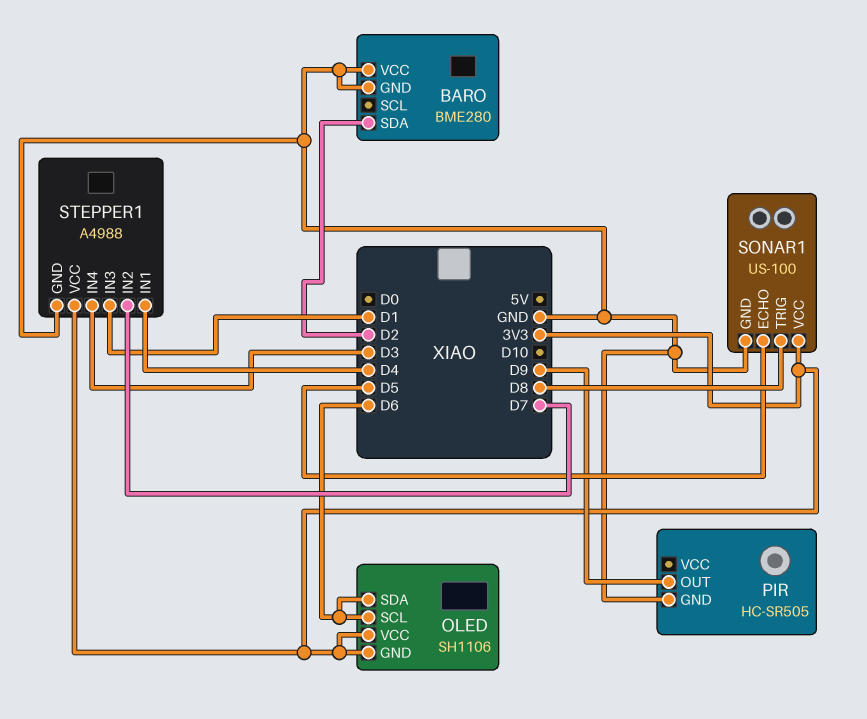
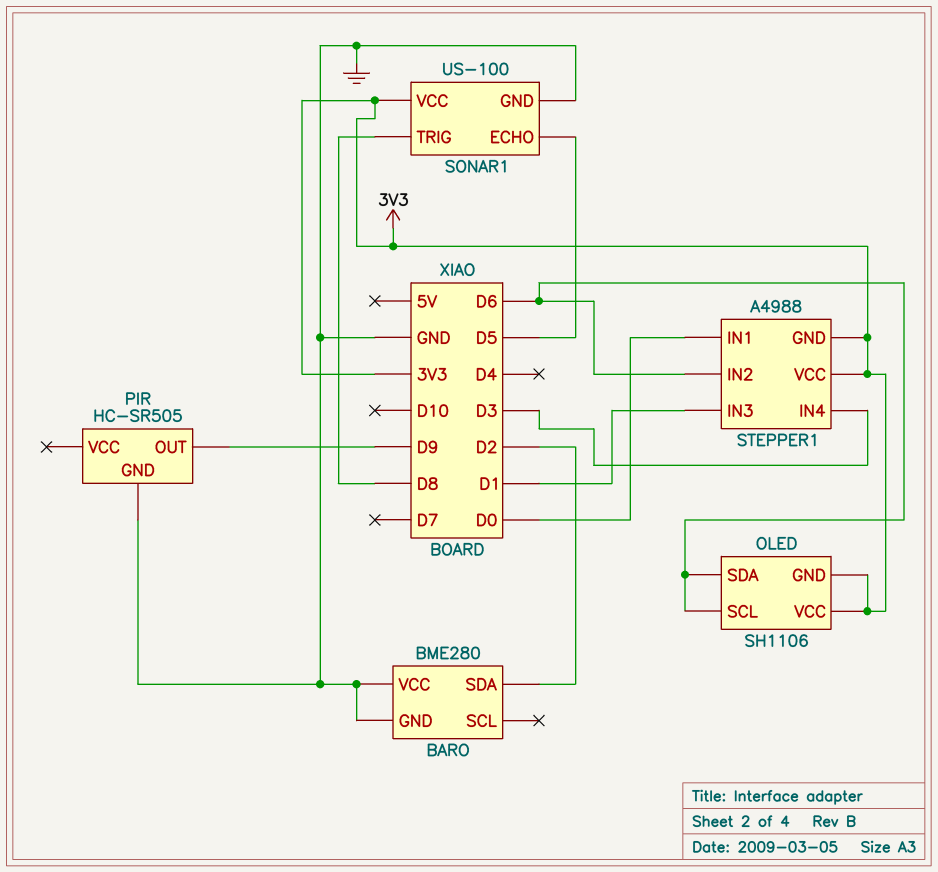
STEPPER1 pin GND: GND -> 3V3
STEPPER1 pin IN1: D4 -> D0
STEPPER1 pin IN2: D7 -> D6

